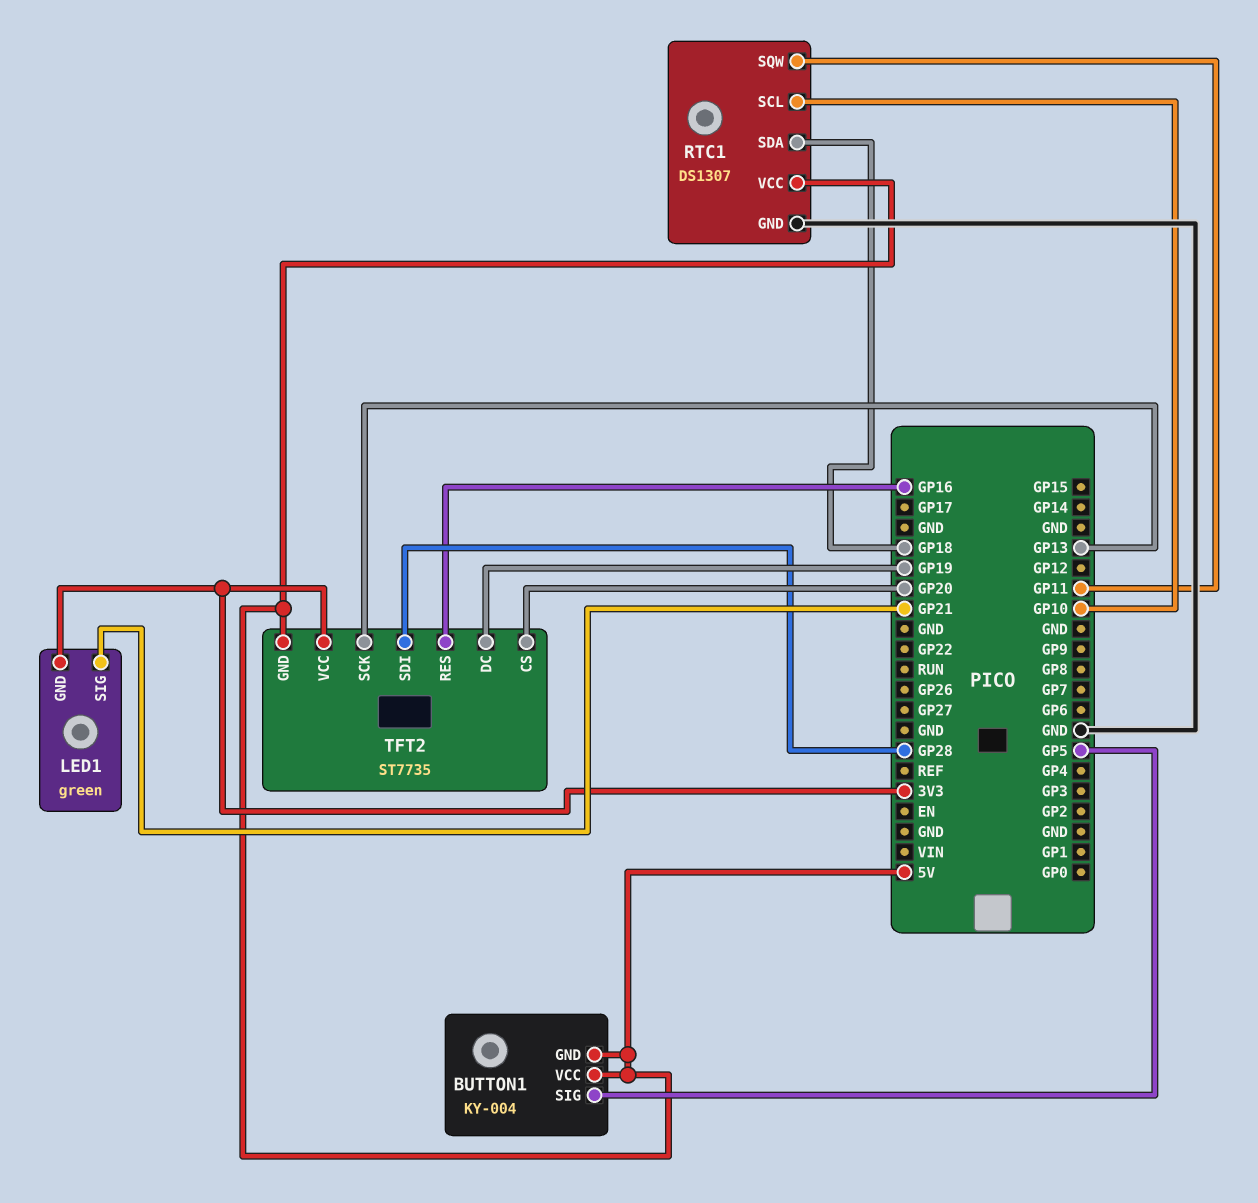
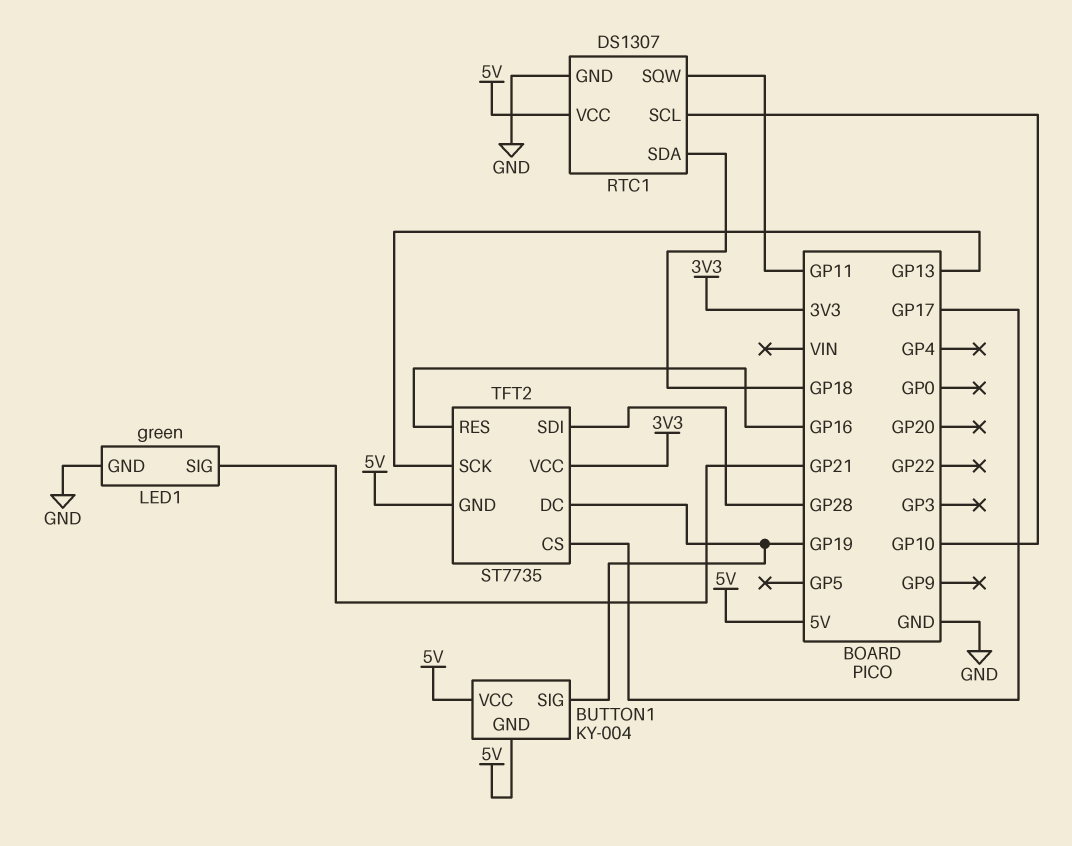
BUTTON1 pin SIG: GP5 -> GP19
LED1 pin GND: 3V3 -> GND
TFT2 pin CS: GP20 -> GP17

